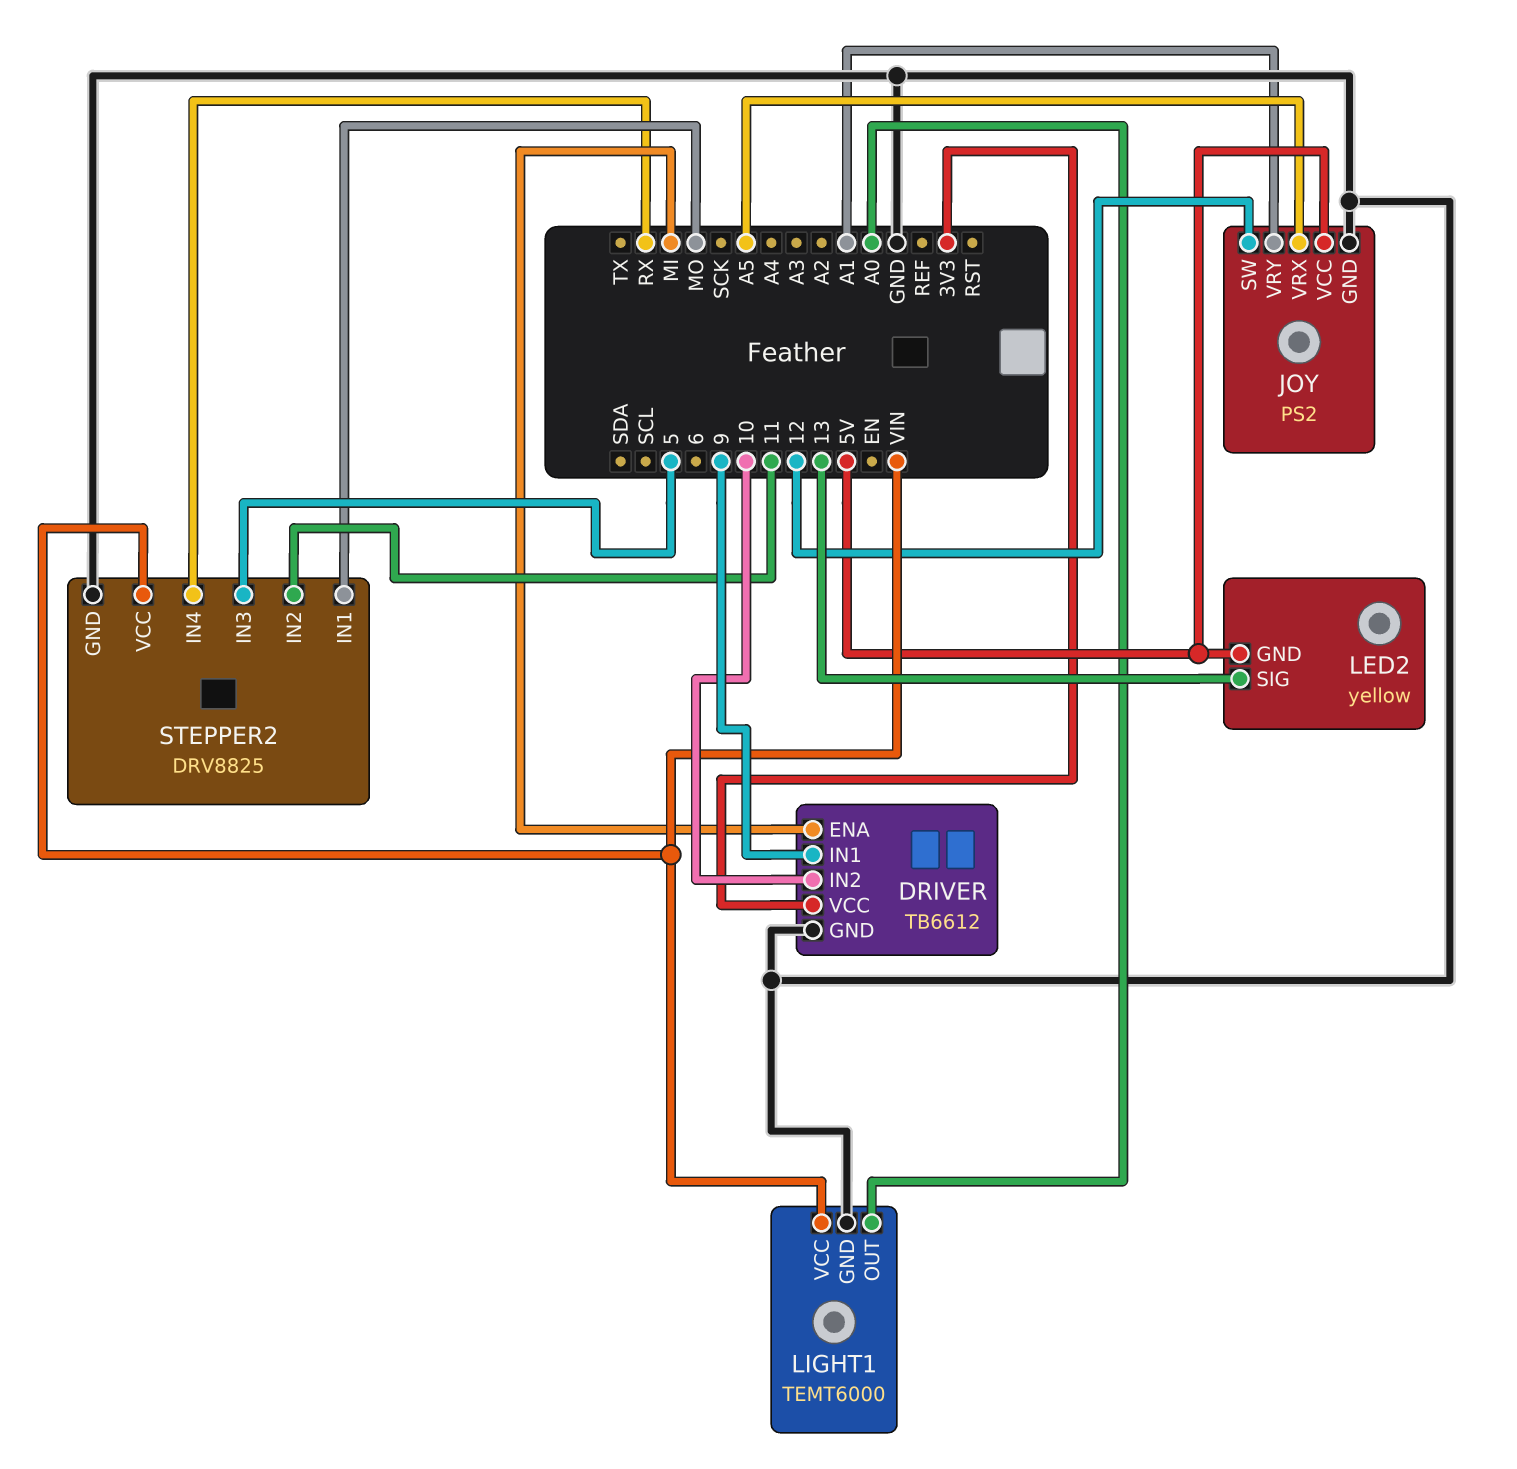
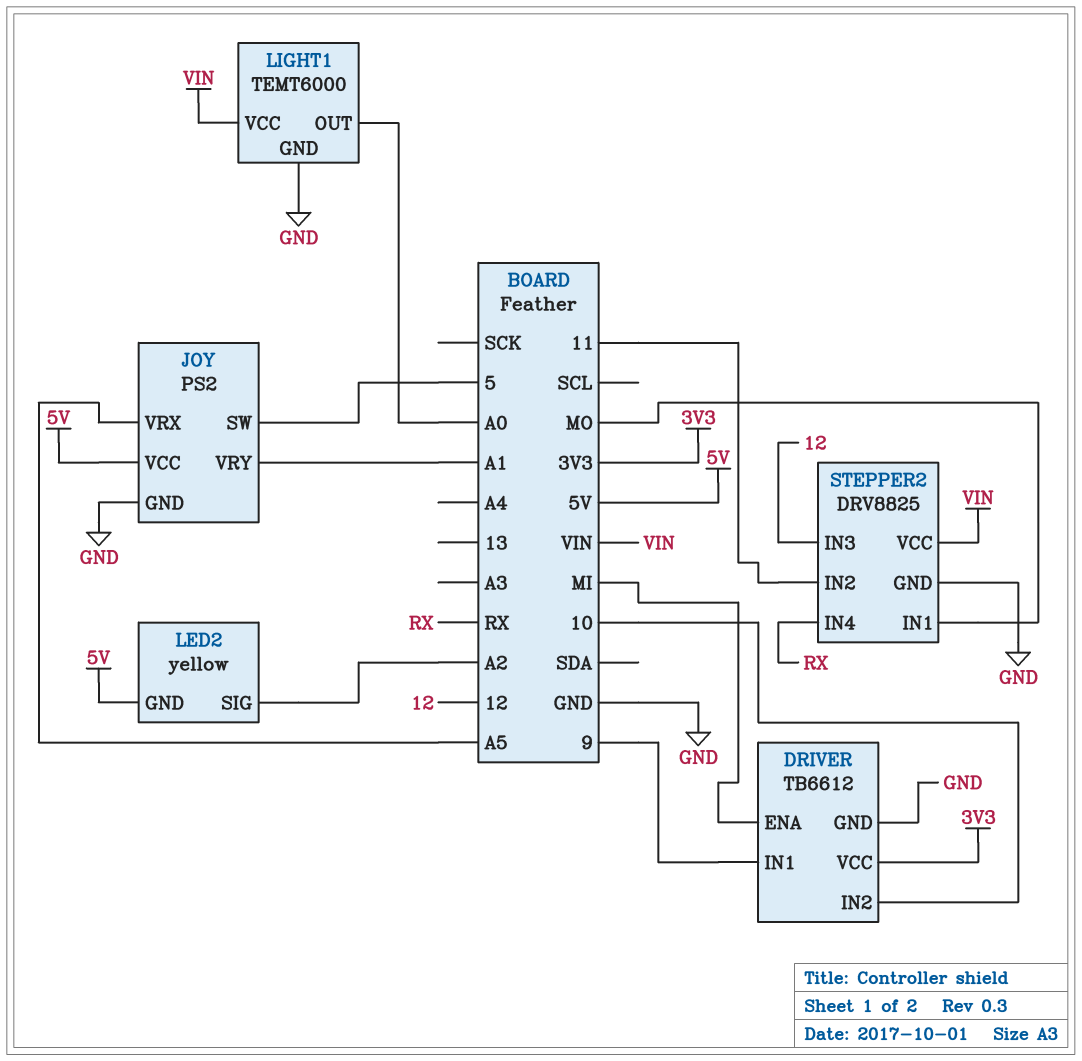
JOY pin SW: 12 -> 5
LED2 pin SIG: 13 -> A2
STEPPER2 pin IN3: 5 -> 12

